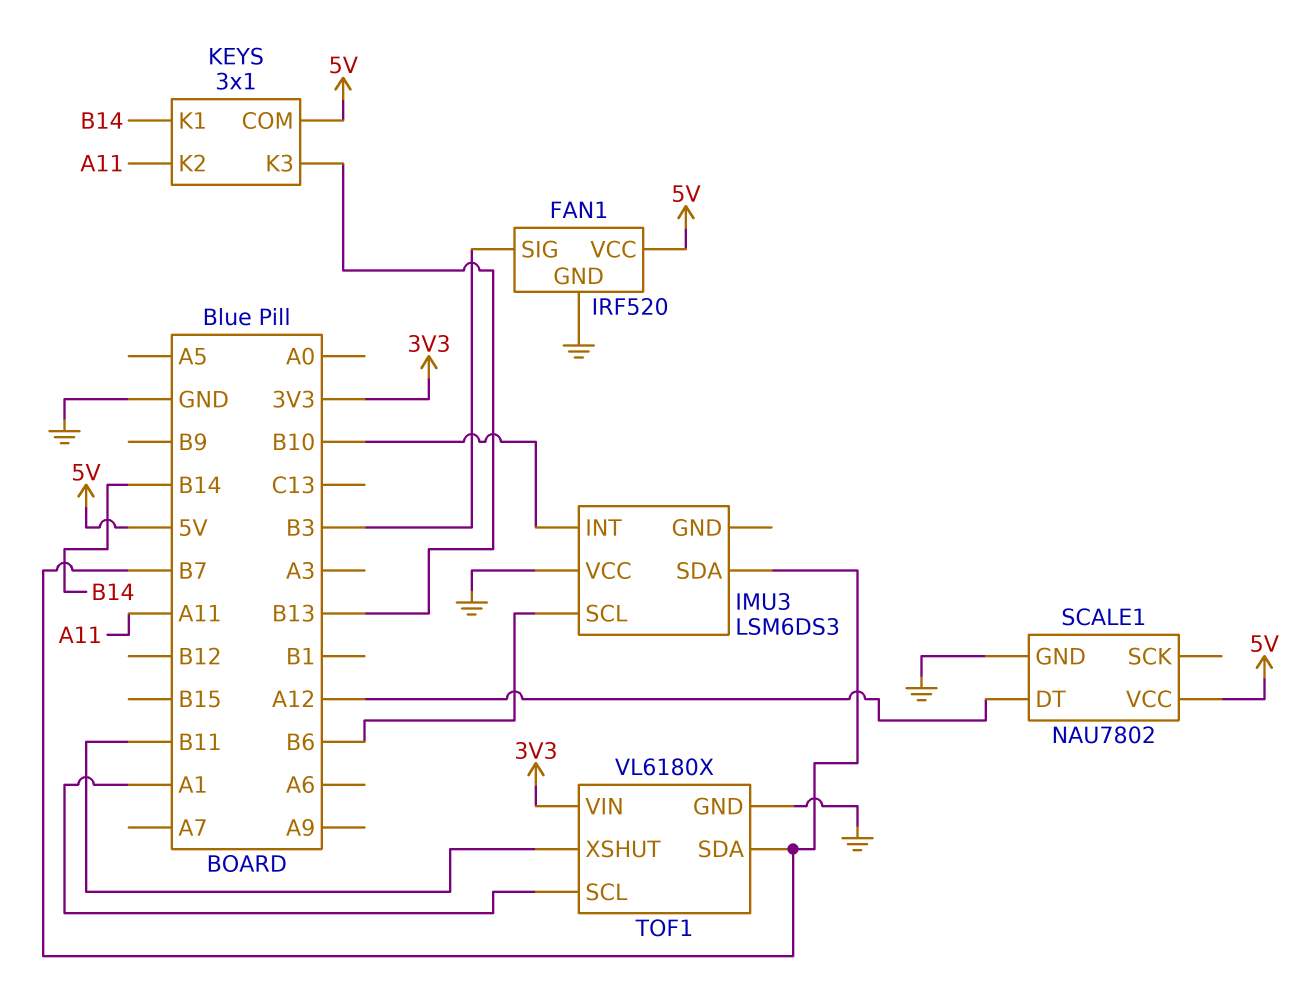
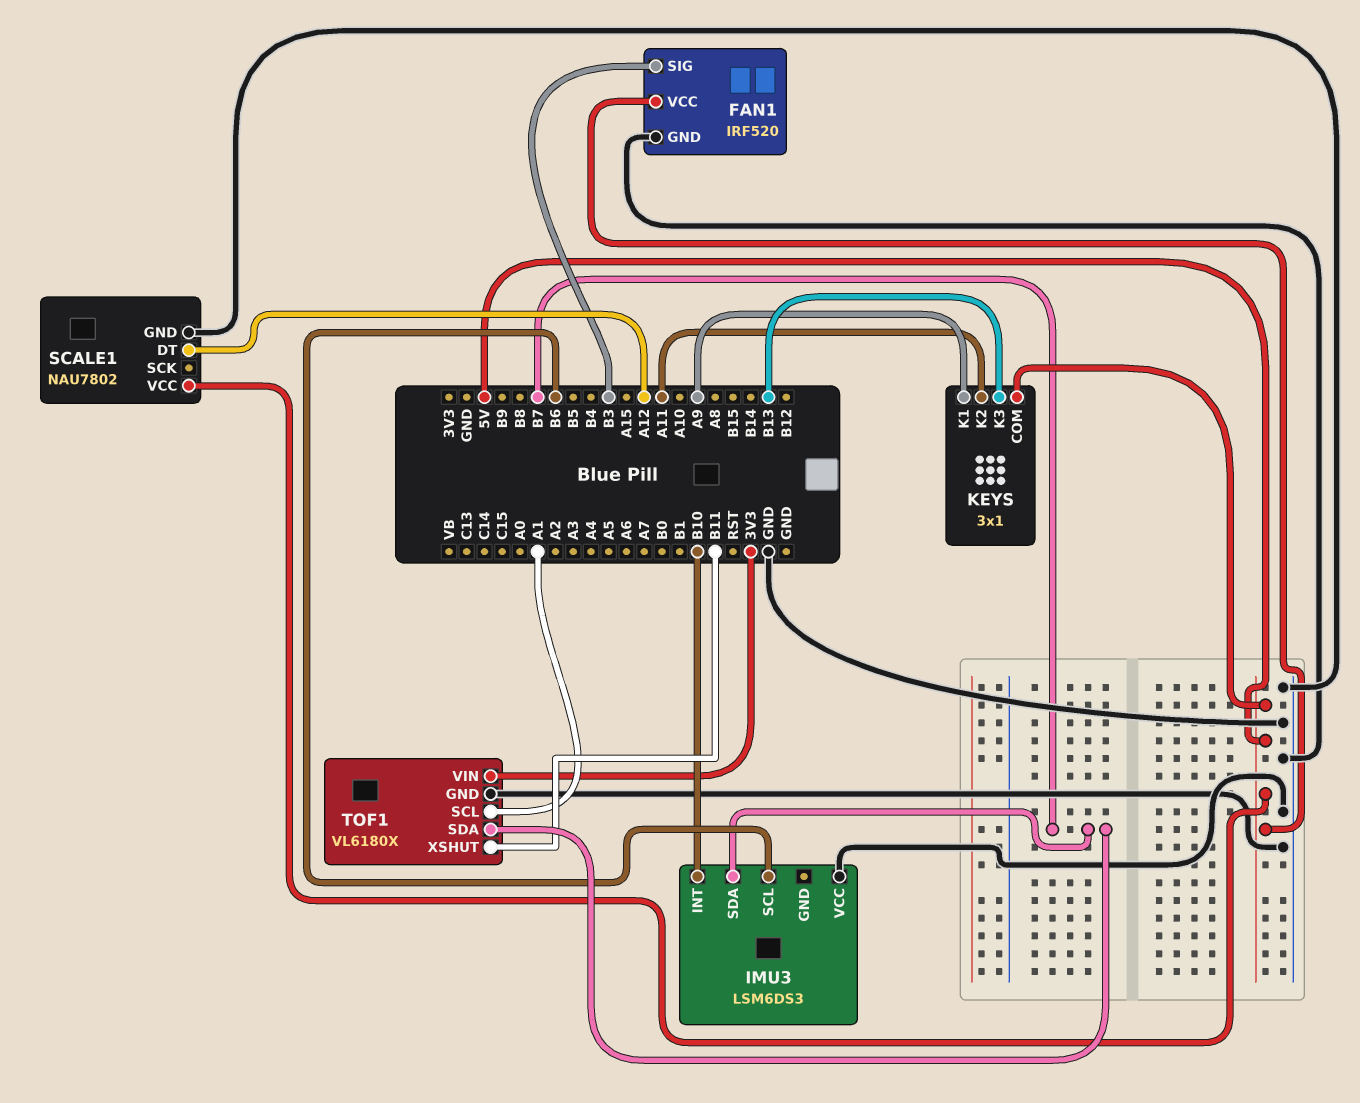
KEYS pin K1: B14 -> A9

